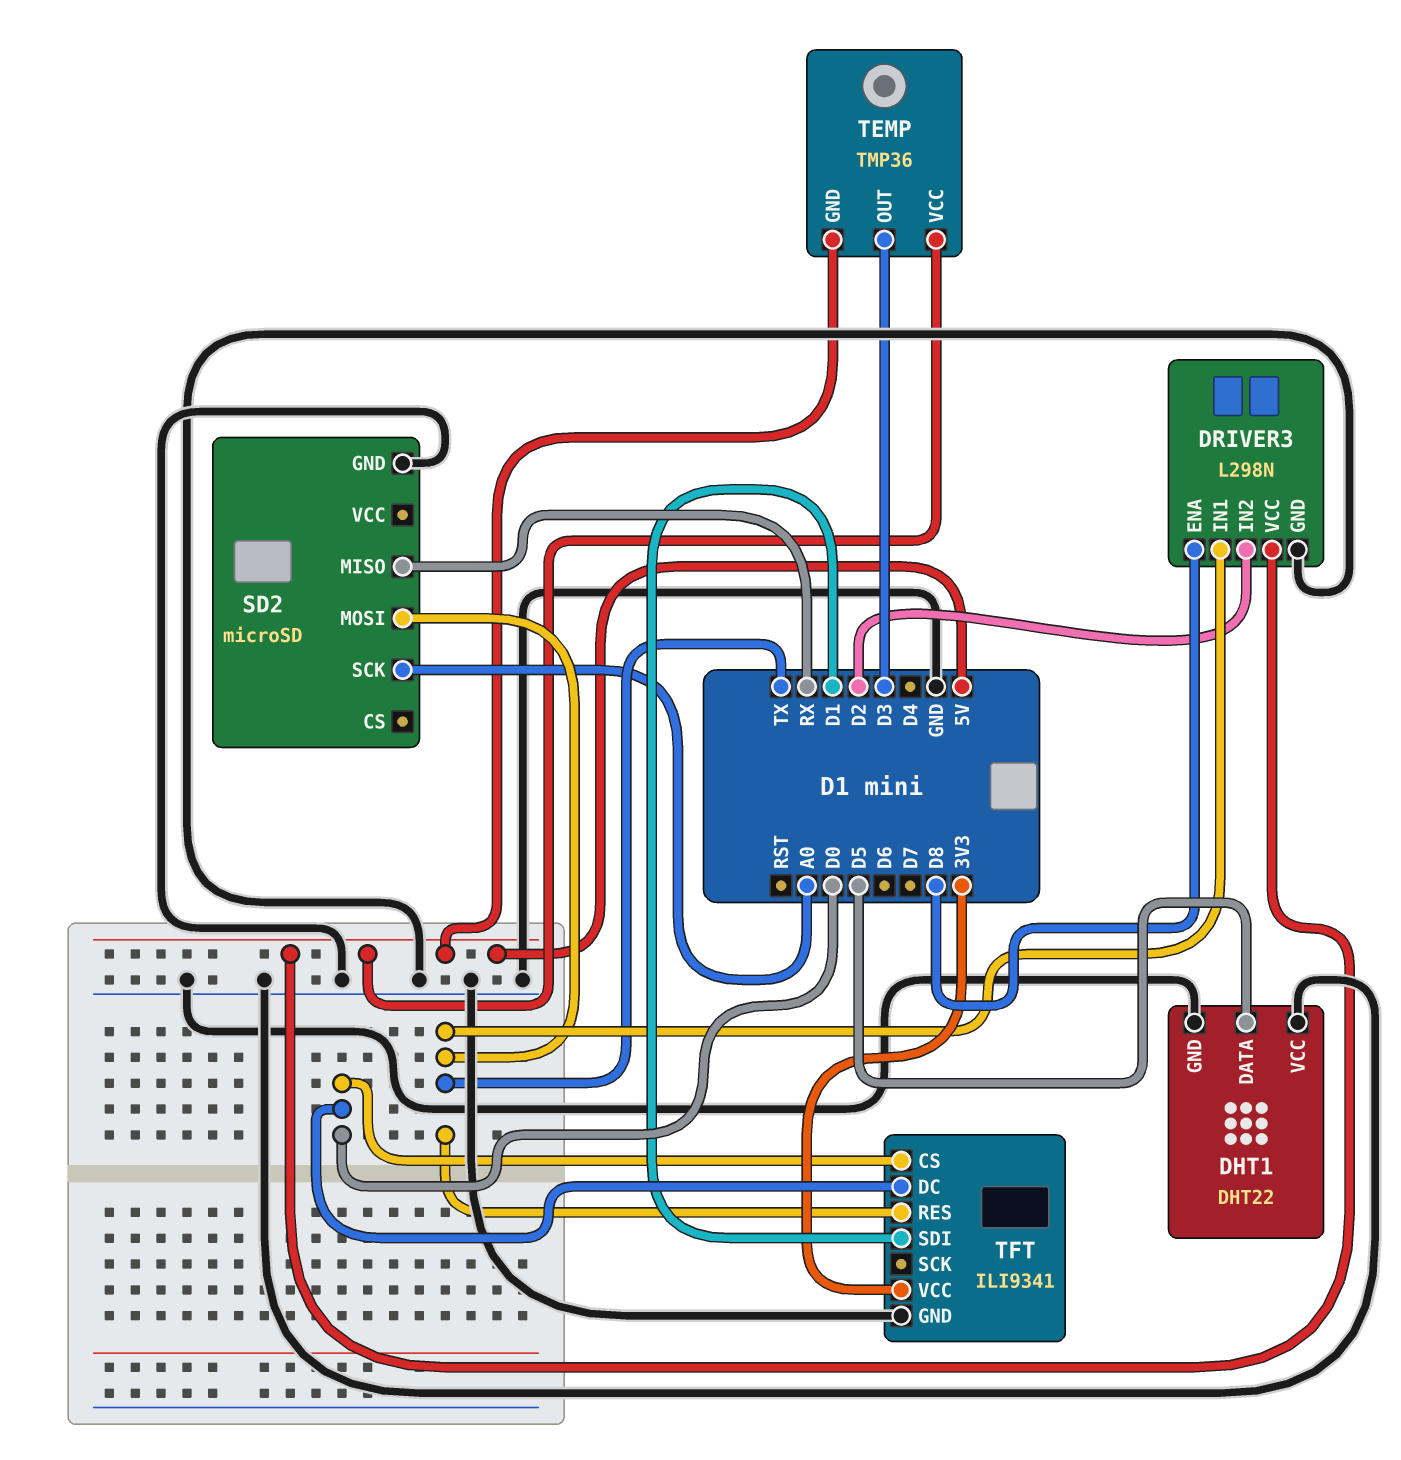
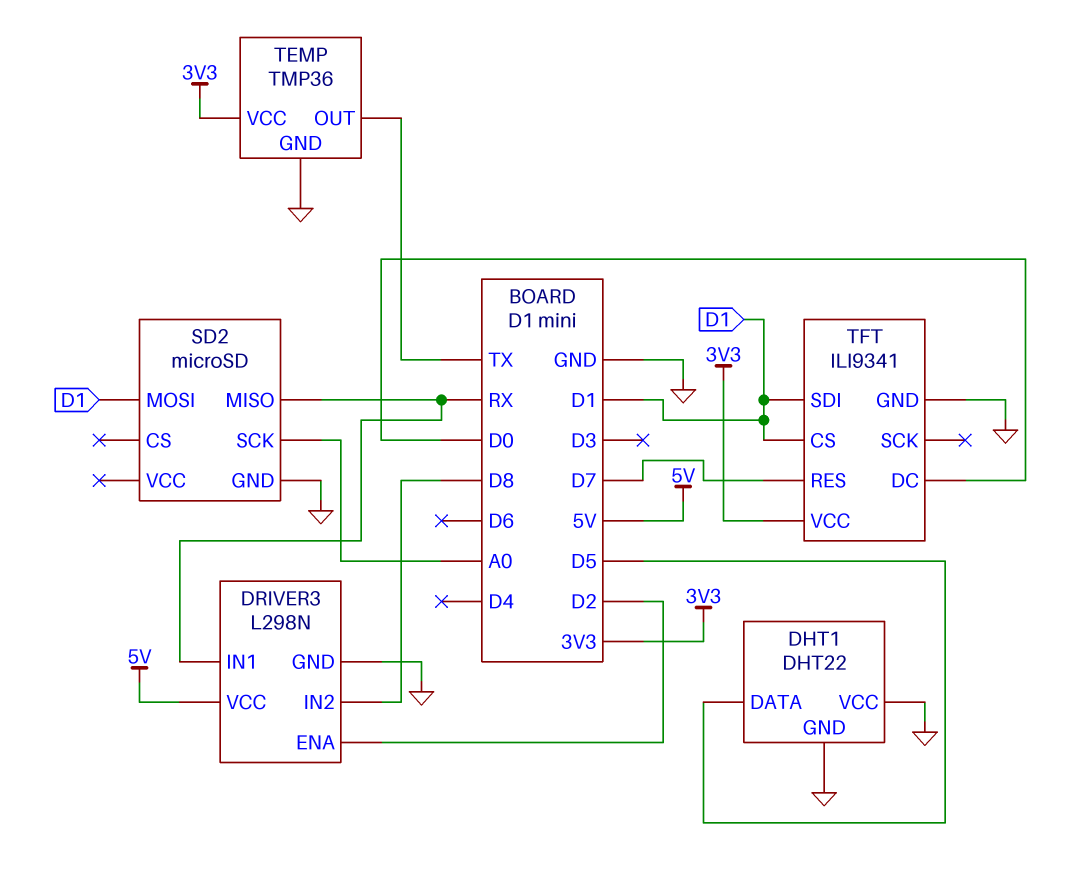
DRIVER3 pin ENA: D8 -> D2
DRIVER3 pin IN1: TX -> RX
DRIVER3 pin IN2: D2 -> D8
SD2 pin MOSI: TX -> D1
TEMP pin GND: 5V -> GND
TEMP pin OUT: D3 -> TX
TEMP pin VCC: 5V -> 3V3
TFT pin CS: D0 -> D1
TFT pin RES: TX -> D7

